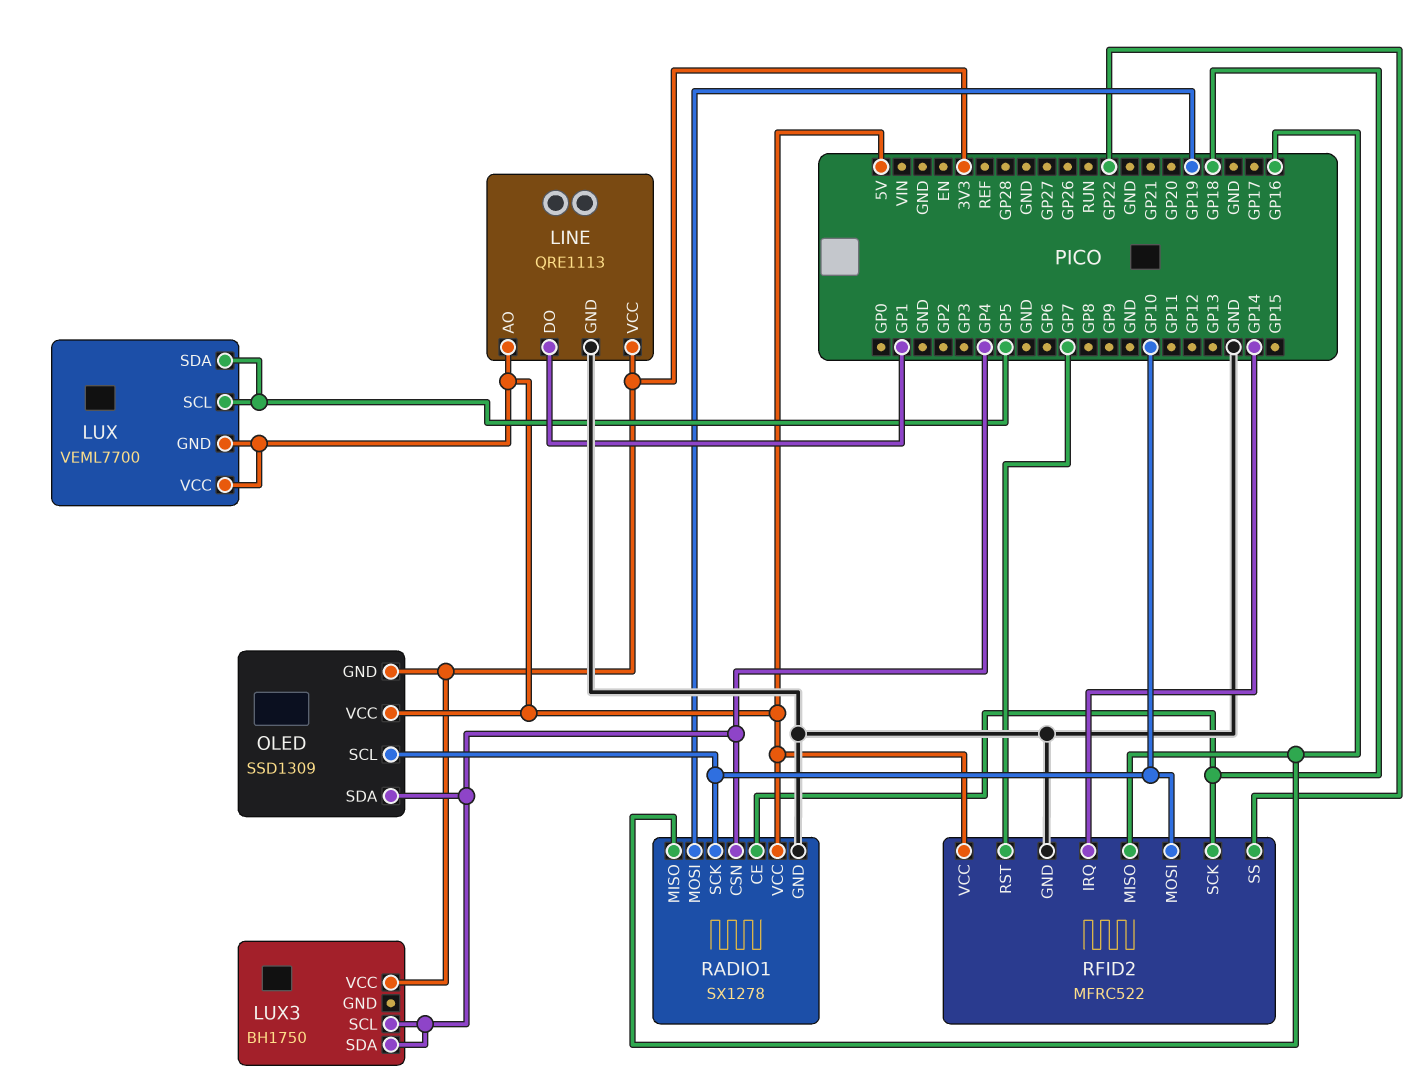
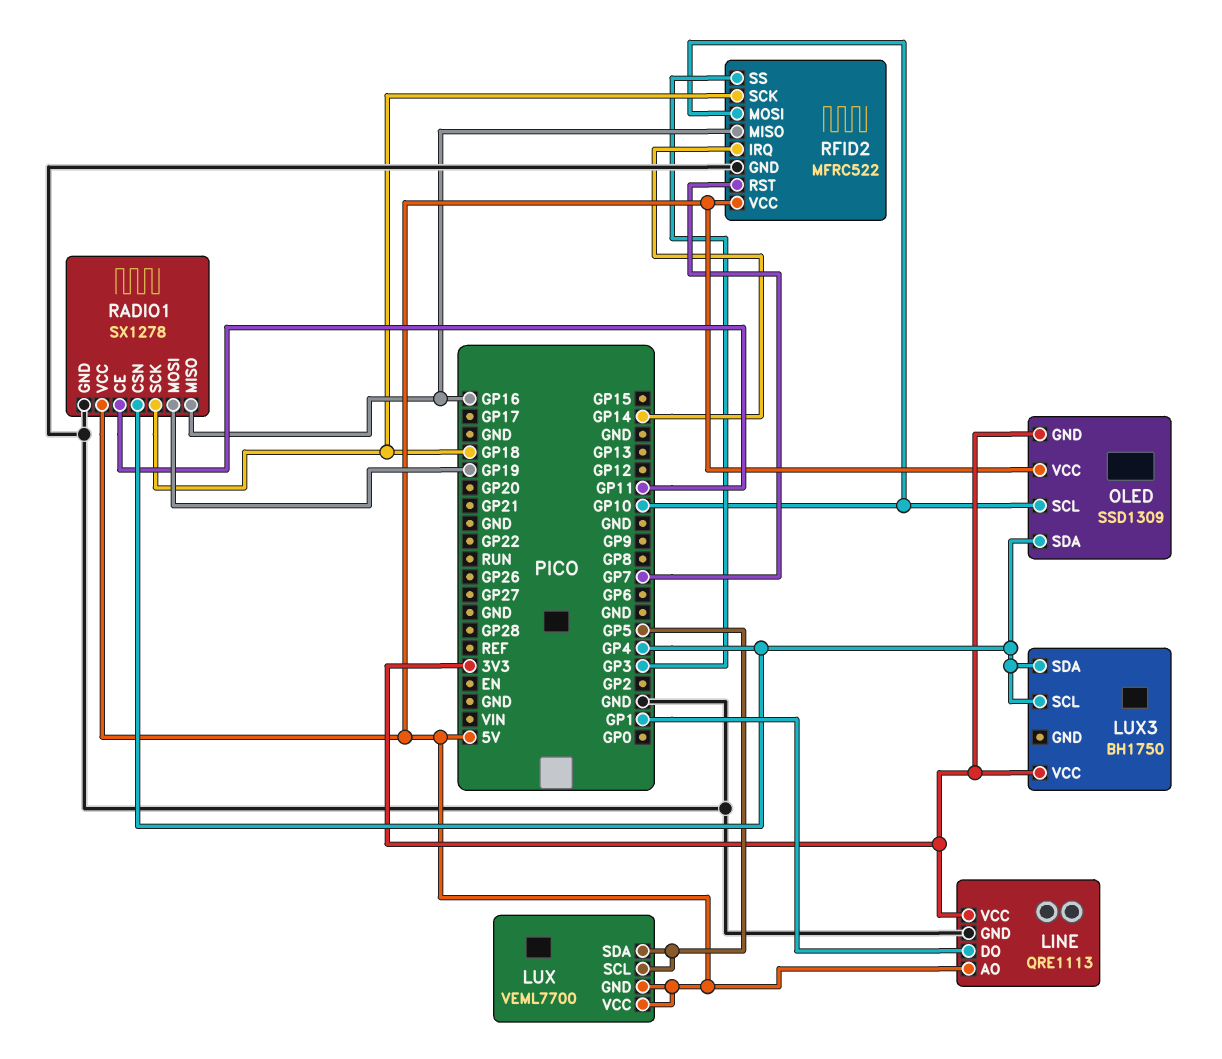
RADIO1 pin CE: GP18 -> GP11
RADIO1 pin SCK: GP10 -> GP18
RFID2 pin SS: GP22 -> GP3

